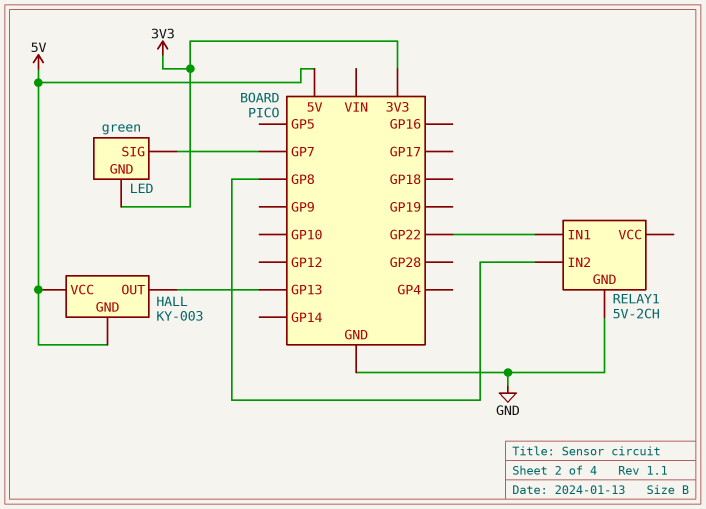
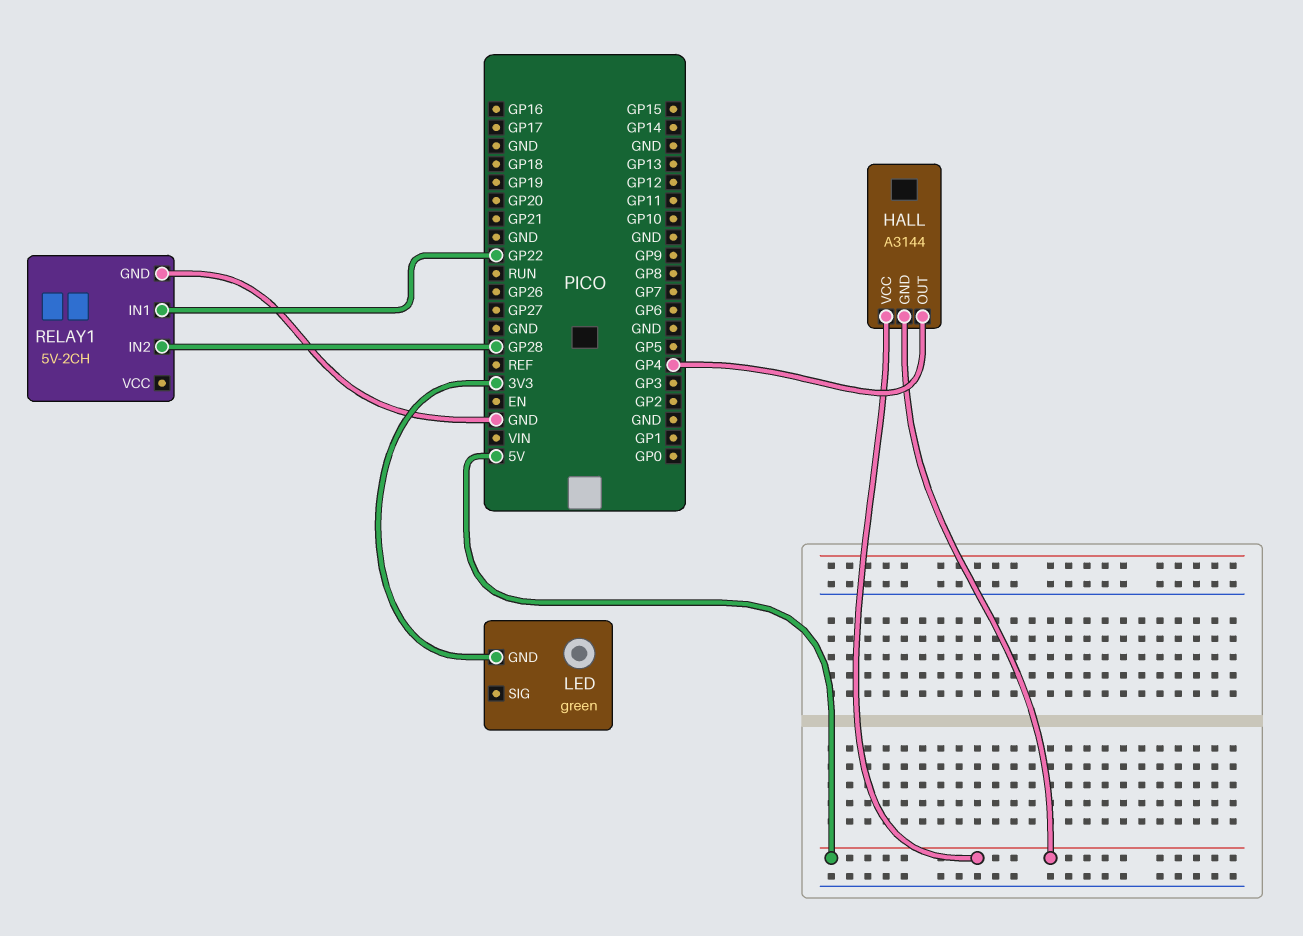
HALL: KY-003 -> A3144
HALL pin OUT: GP13 -> GP4
LED pin SIG: GP7 -> none
RELAY1 pin IN2: GP8 -> GP28

